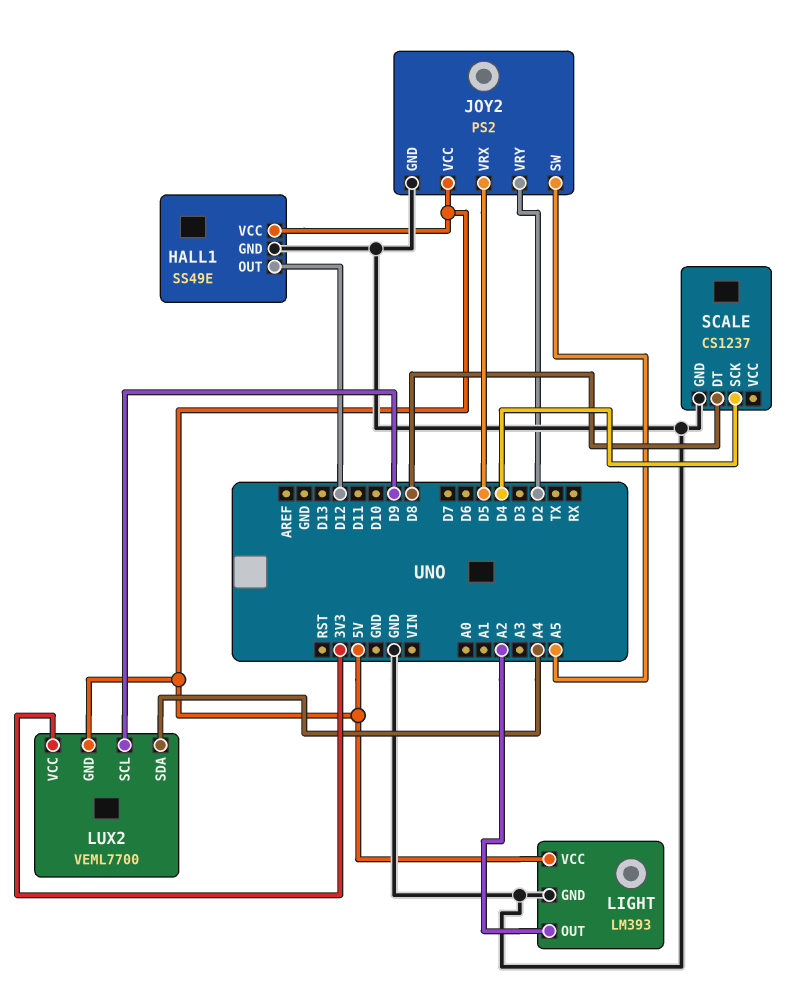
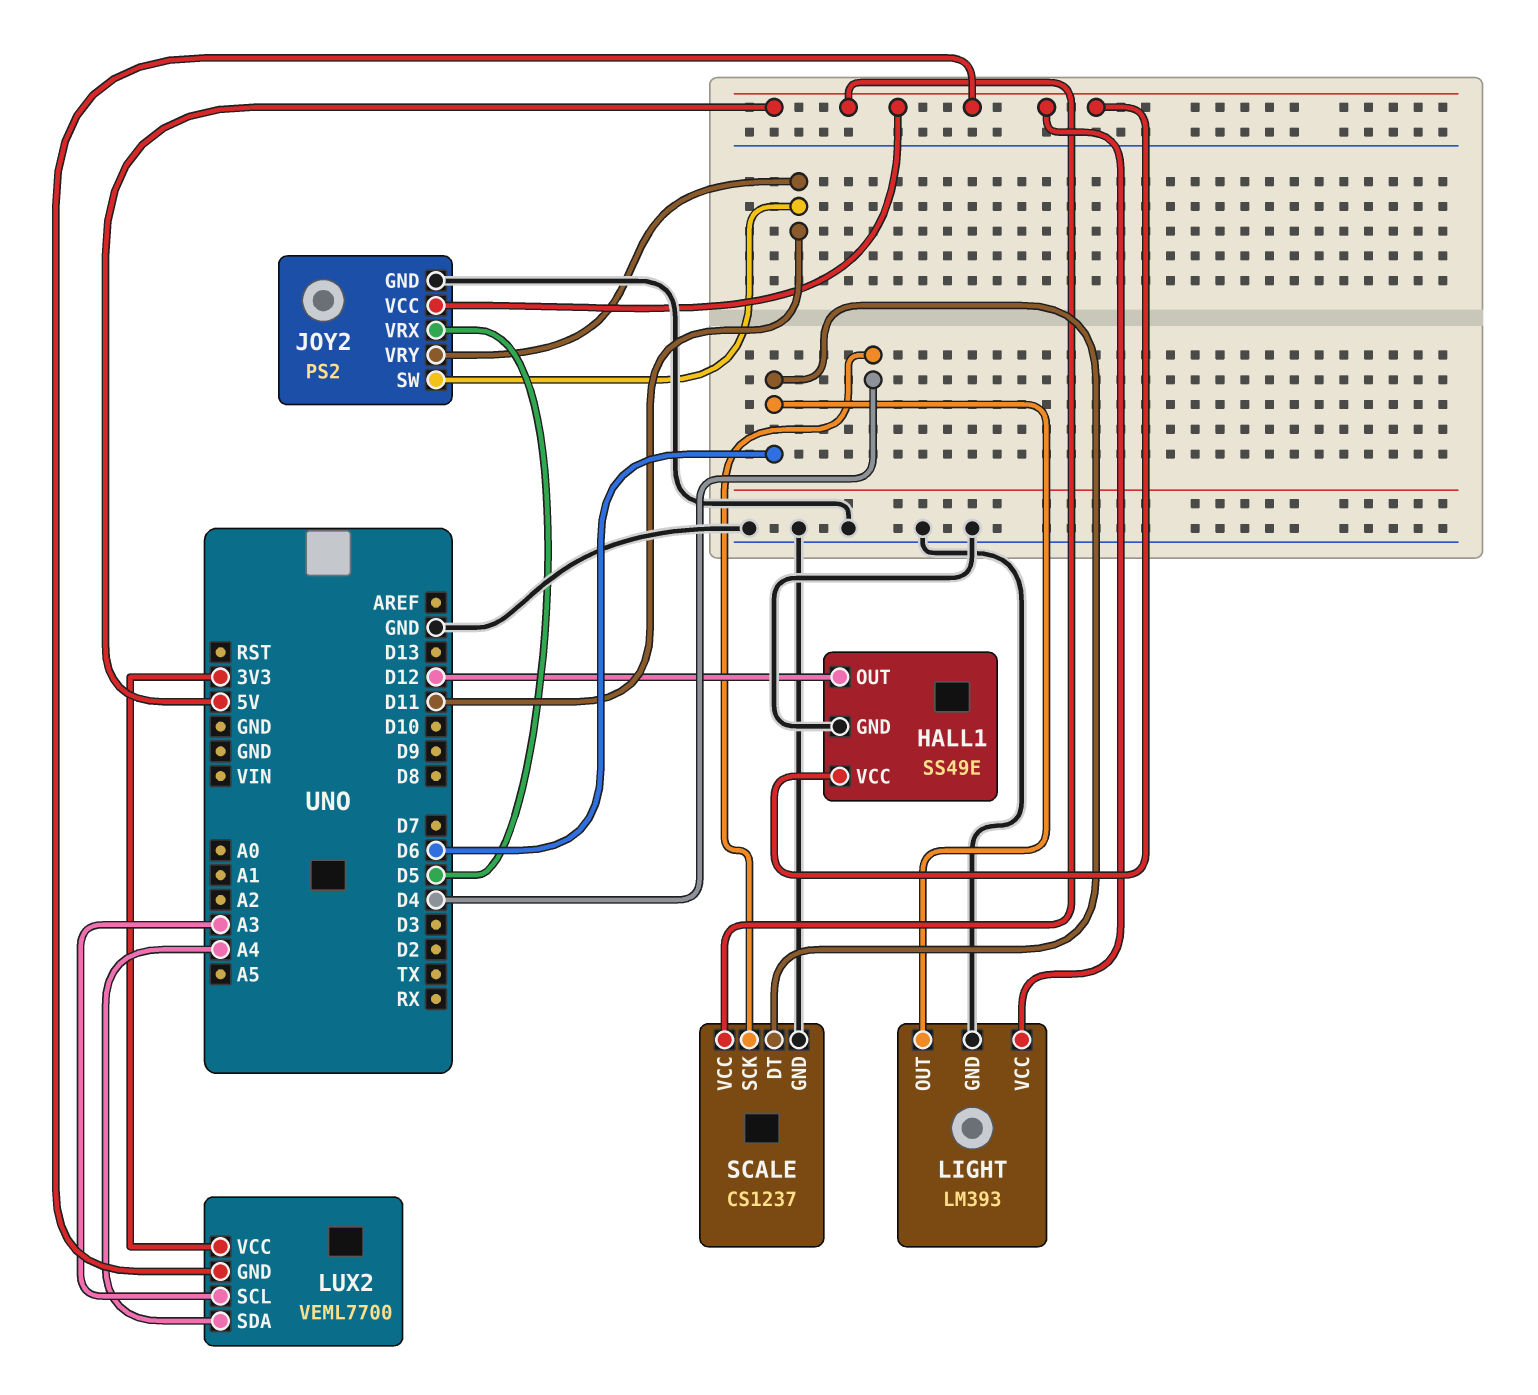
JOY2 pin SW: A5 -> D11
JOY2 pin VRY: D2 -> D11
LIGHT pin OUT: A2 -> D6
LUX2 pin SCL: D9 -> A3
SCALE pin DT: D8 -> D6
SCALE pin VCC: none -> 5V

